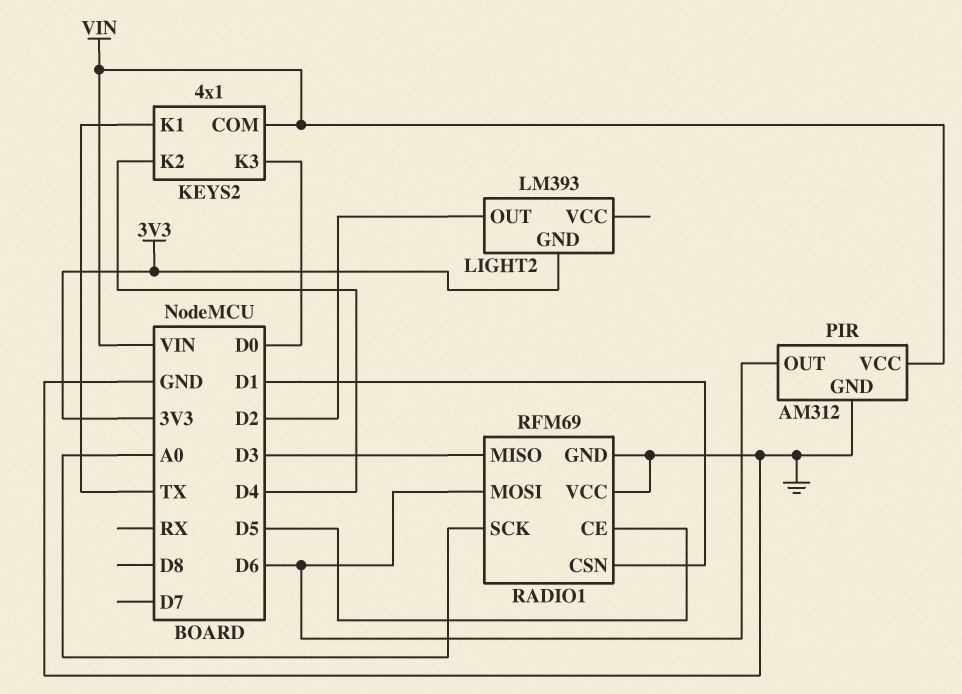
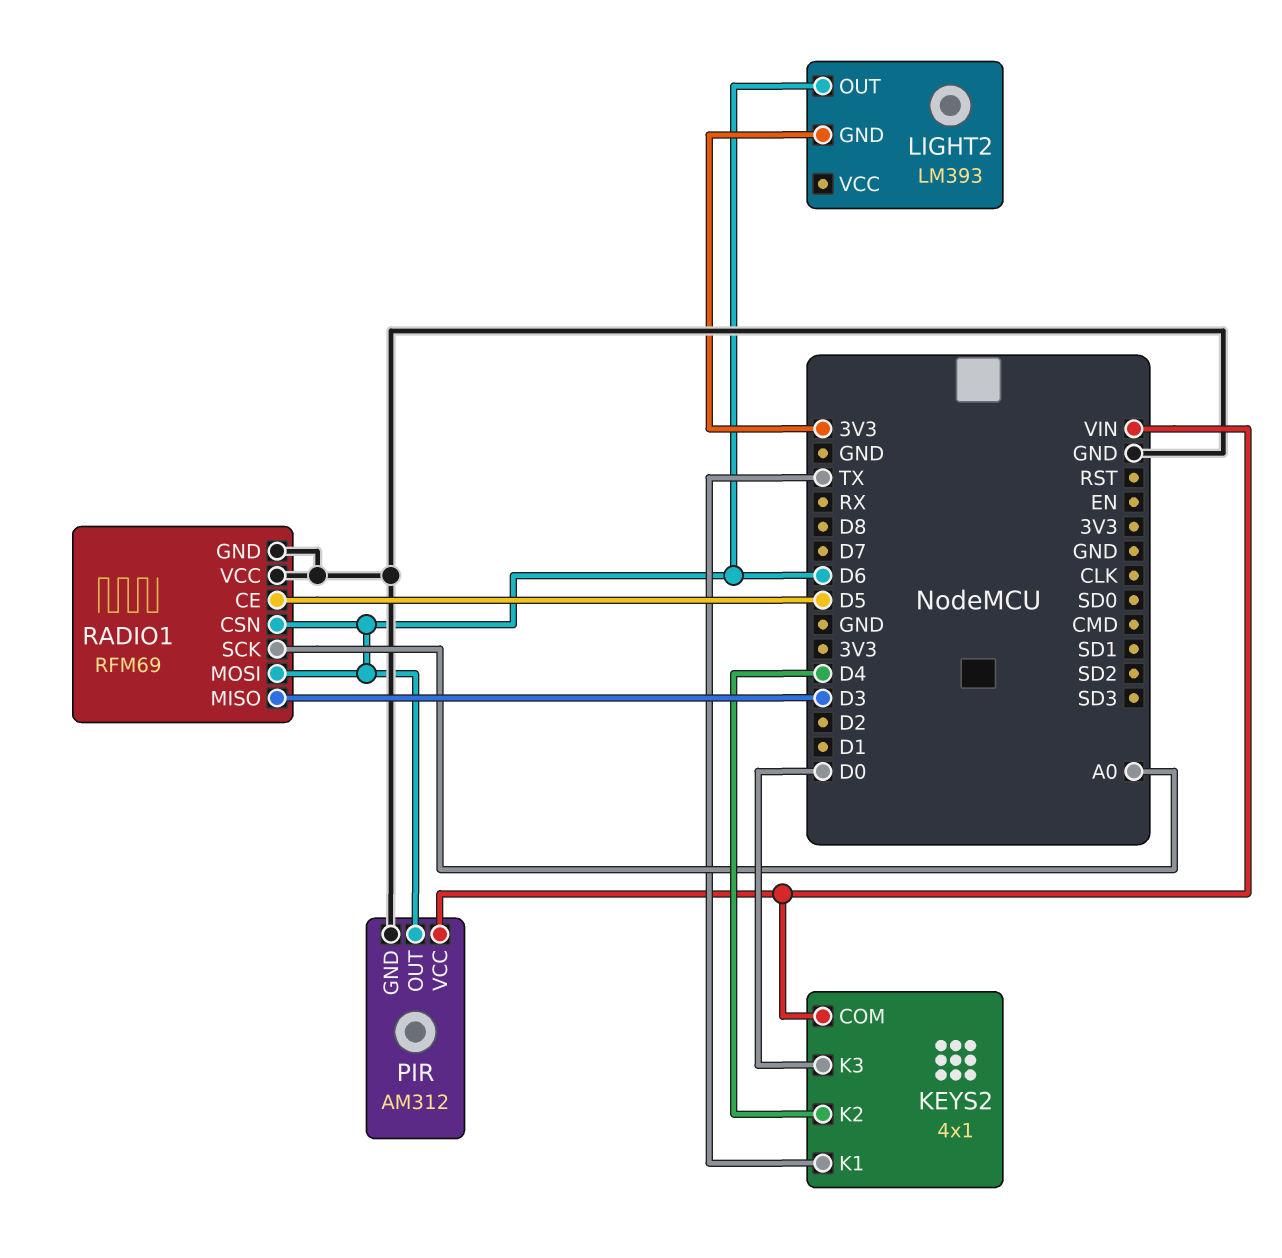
LIGHT2 pin OUT: D2 -> D6
RADIO1 pin CSN: D1 -> D6

